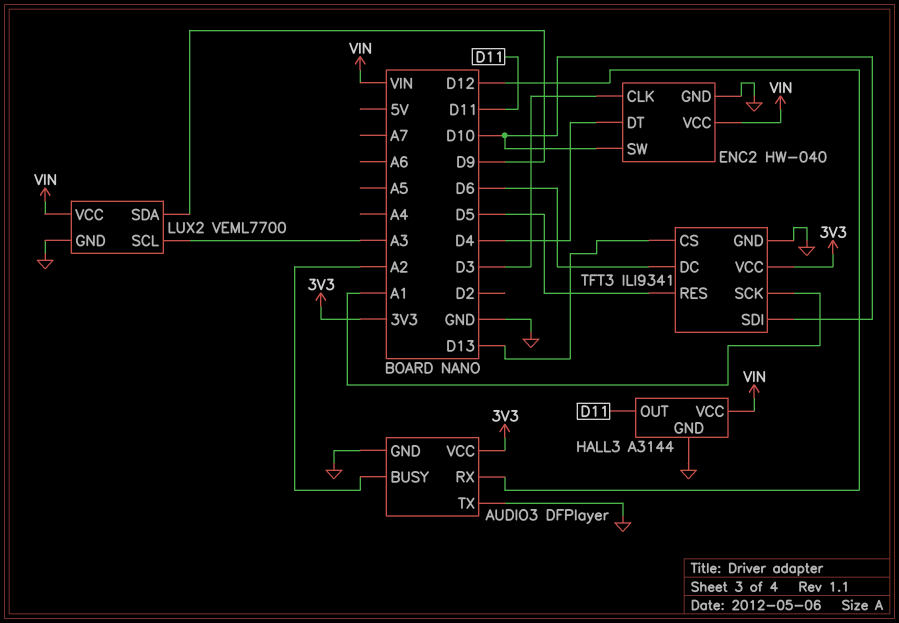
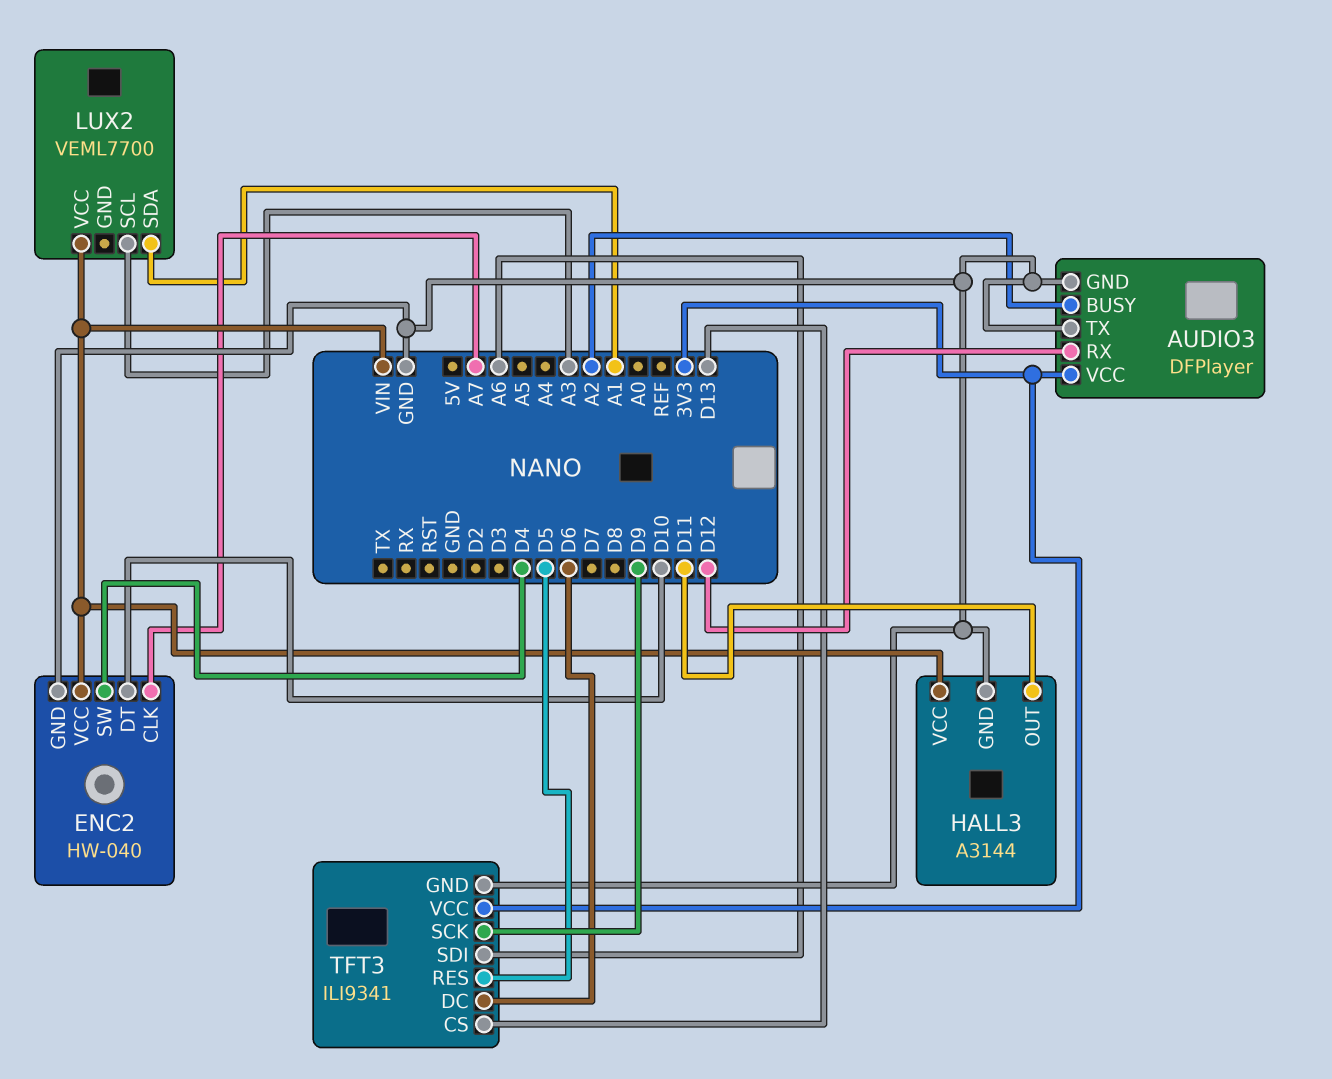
ENC2 pin CLK: D3 -> A7
ENC2 pin DT: D4 -> D10
ENC2 pin SW: D10 -> D4
LUX2 pin GND: GND -> none
LUX2 pin SDA: D9 -> A1
TFT3 pin SCK: A1 -> D9
TFT3 pin SDI: D10 -> A6

